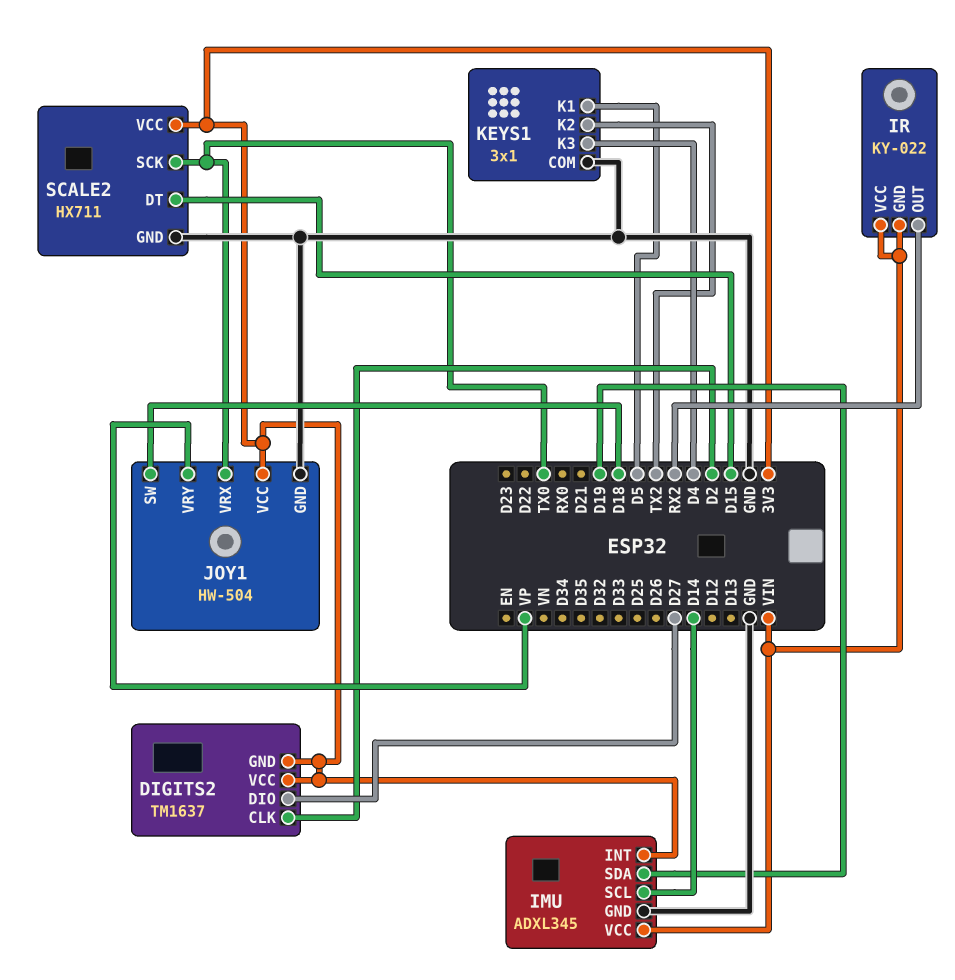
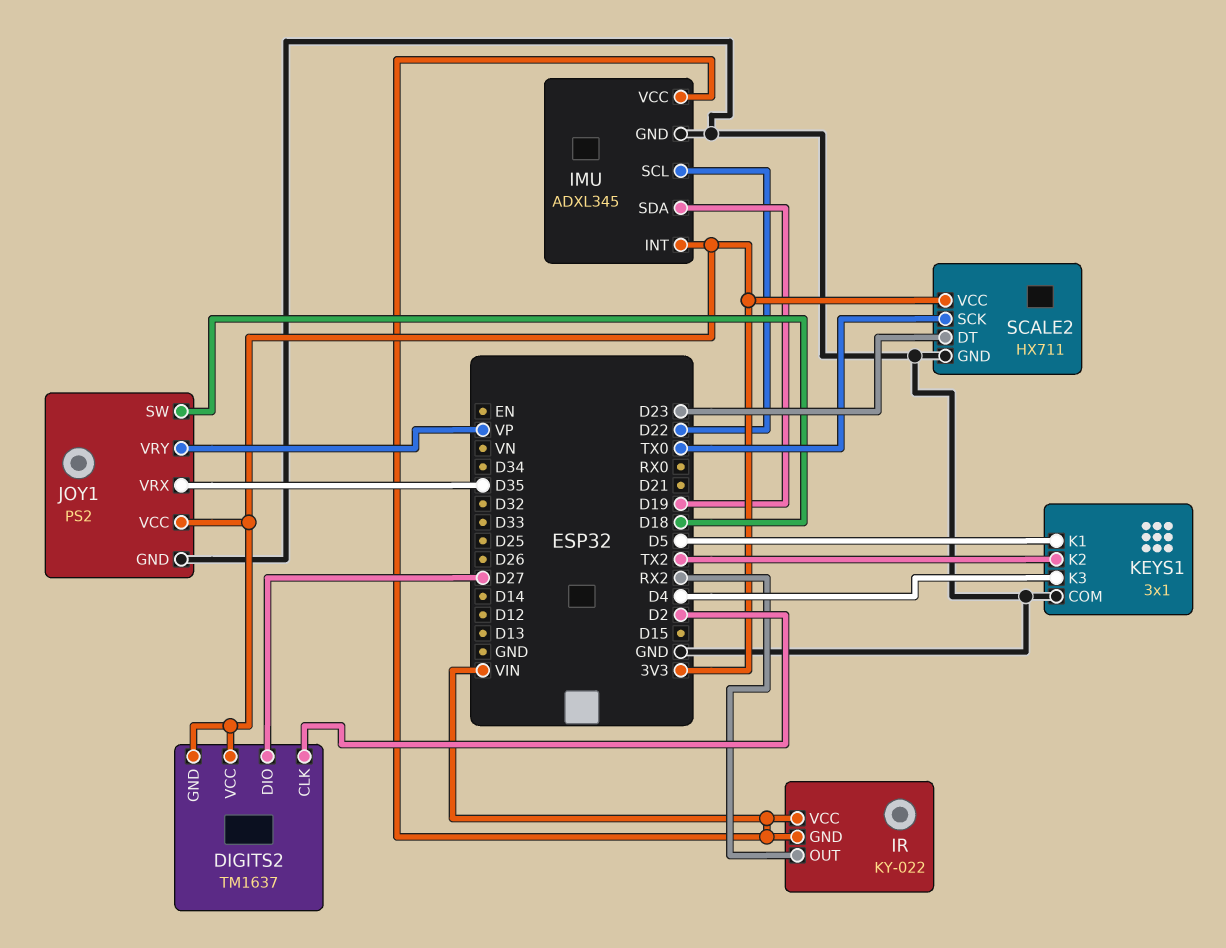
IMU pin SCL: D14 -> D22
JOY1: HW-504 -> PS2
JOY1 pin VRX: TX0 -> D35
SCALE2 pin DT: D15 -> D23

